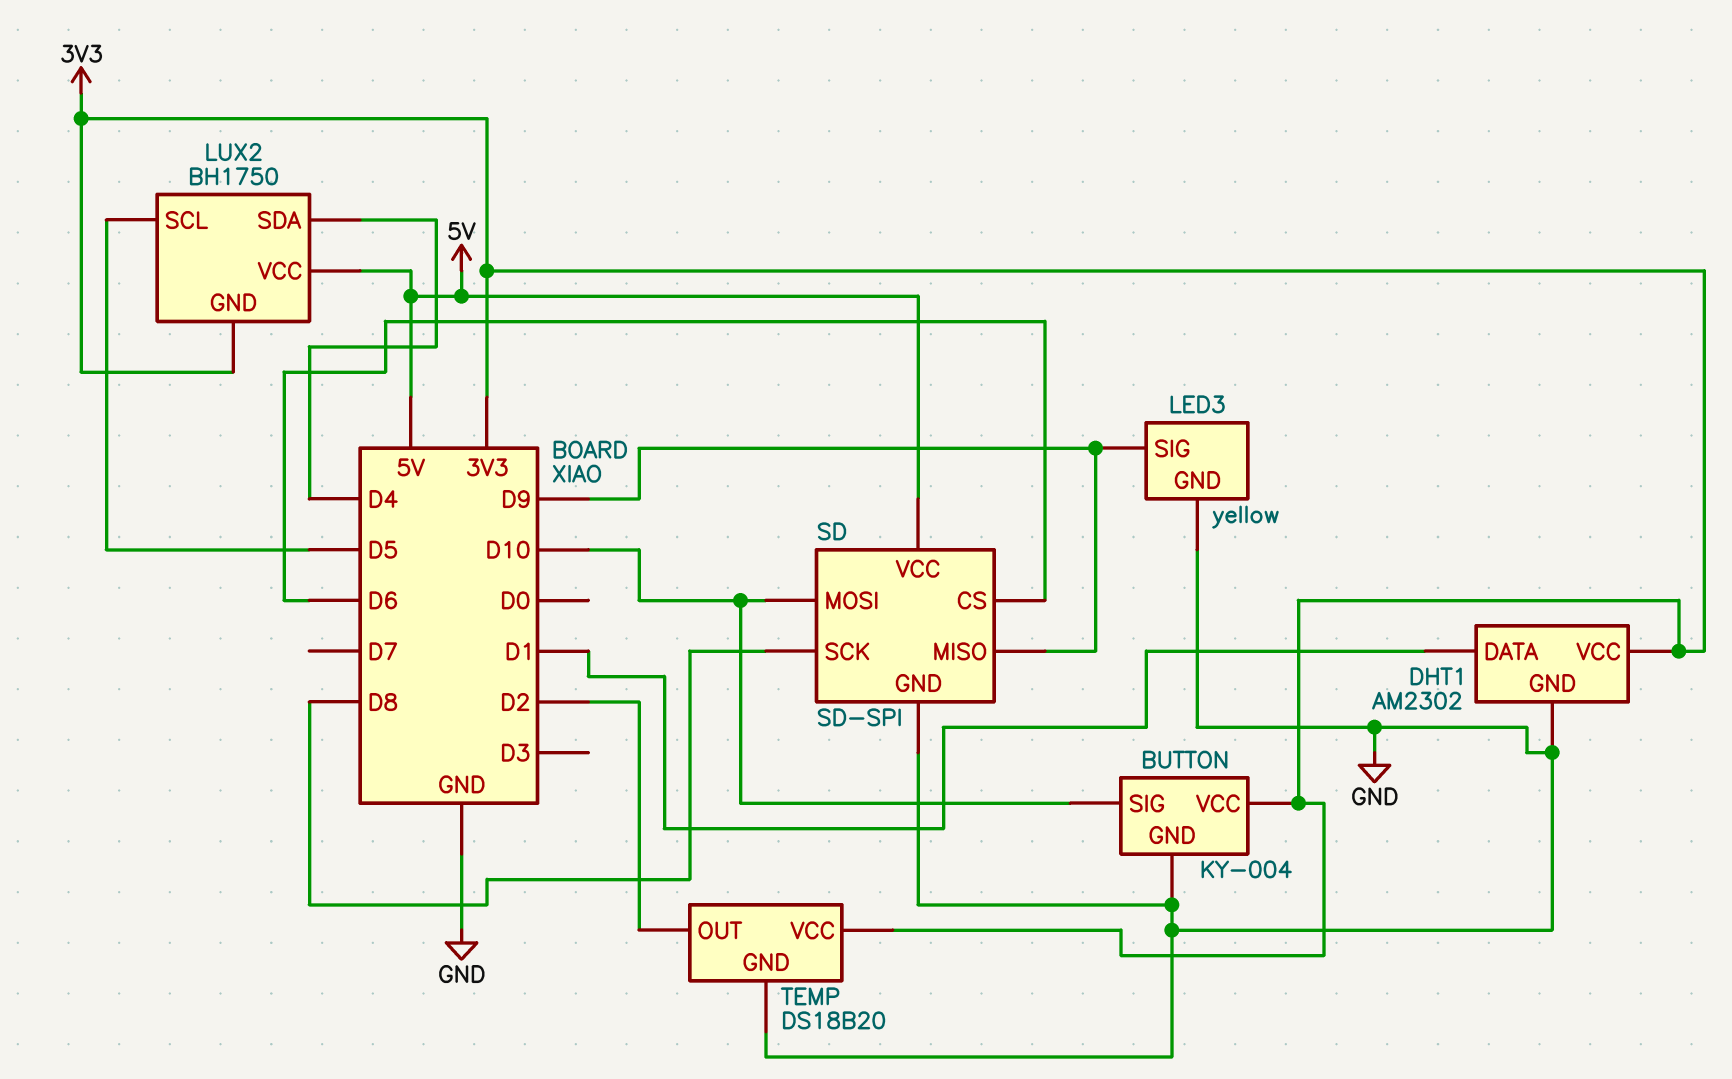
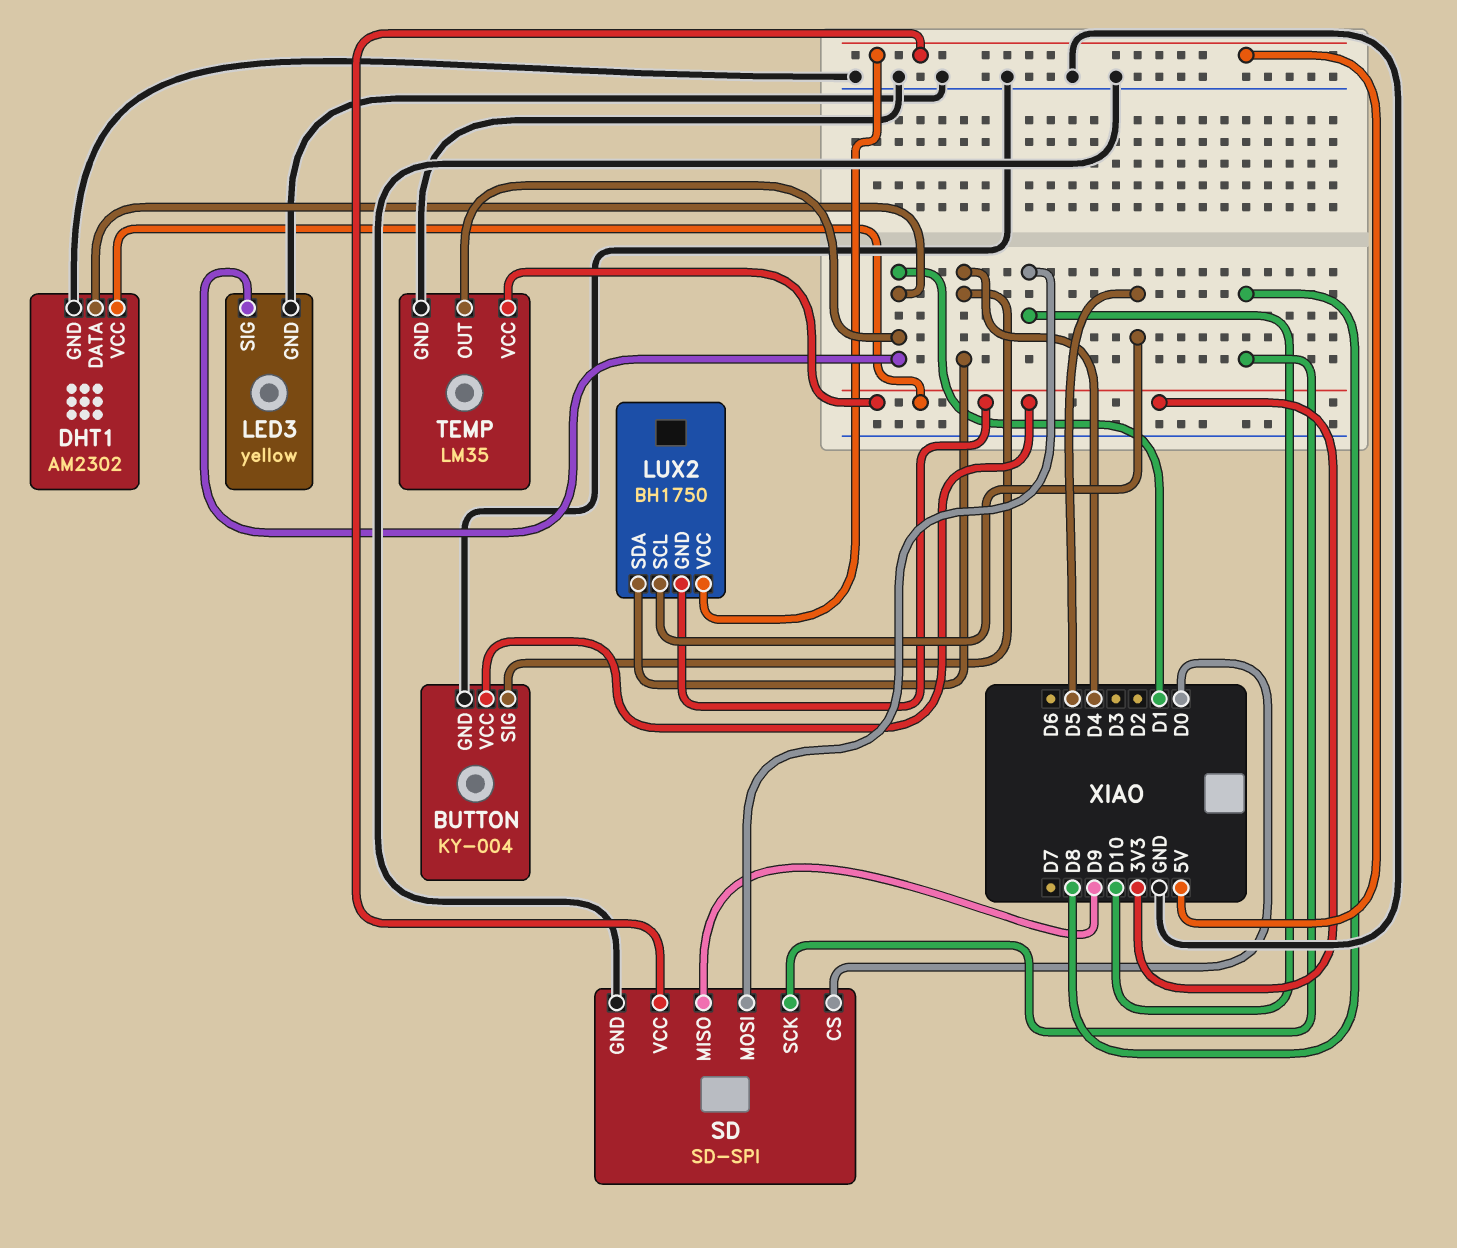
BUTTON pin SIG: D10 -> D4
LED3 pin SIG: D9 -> D1
SD pin CS: D6 -> D0
TEMP: DS18B20 -> LM35
TEMP pin OUT: D2 -> D1

